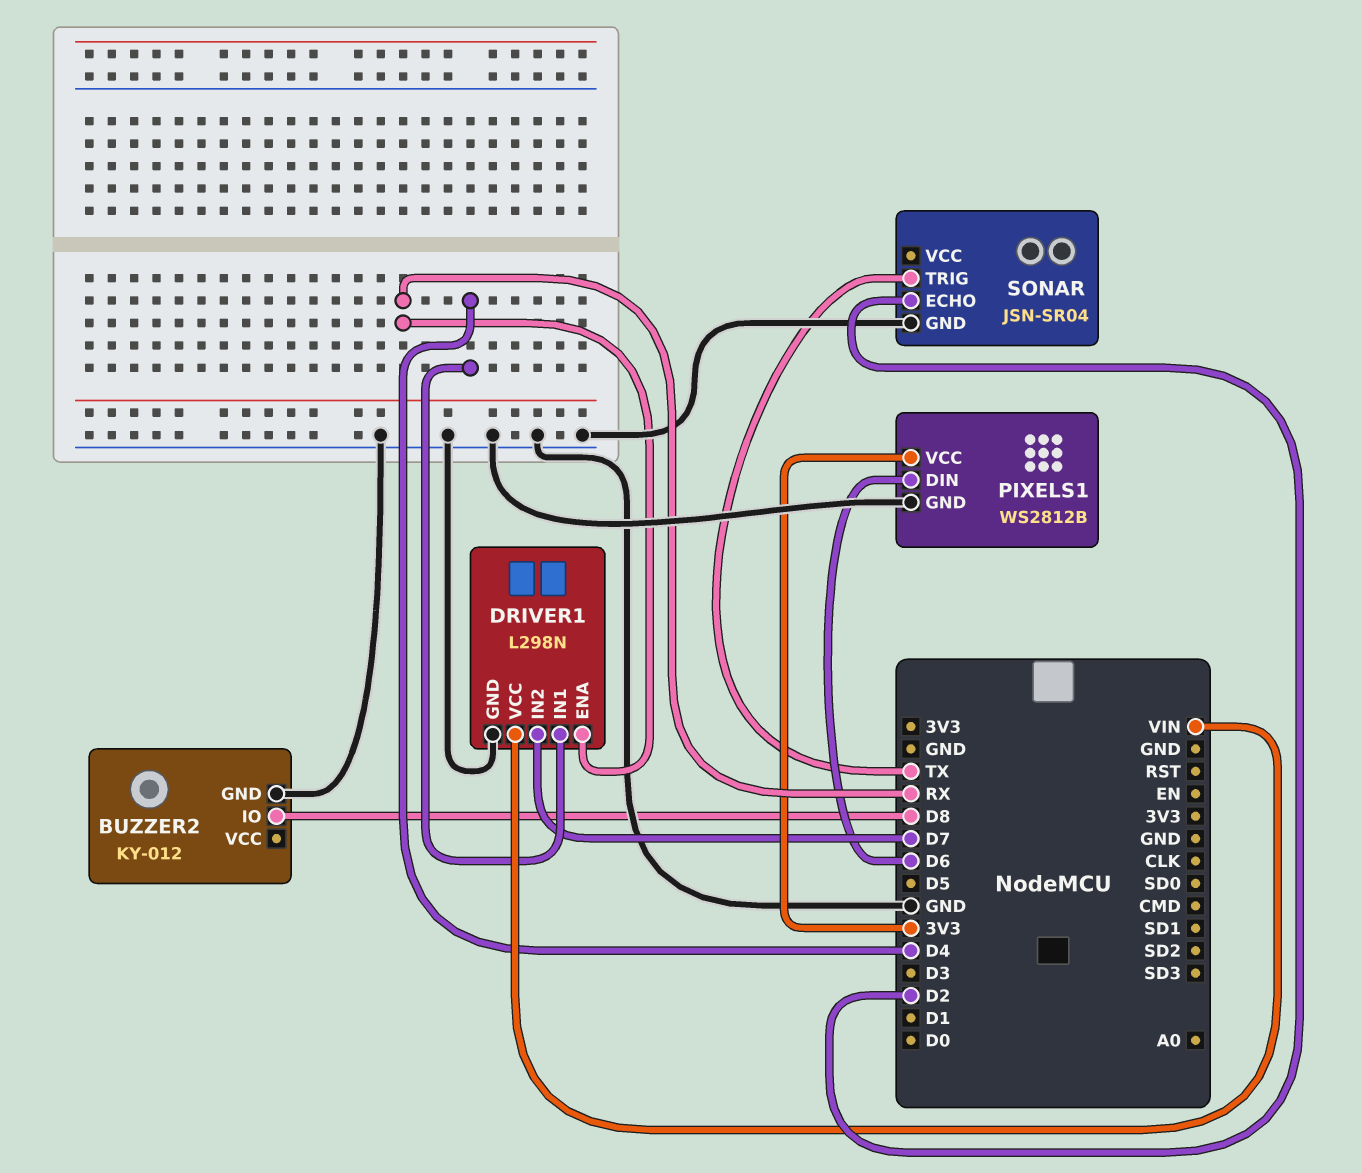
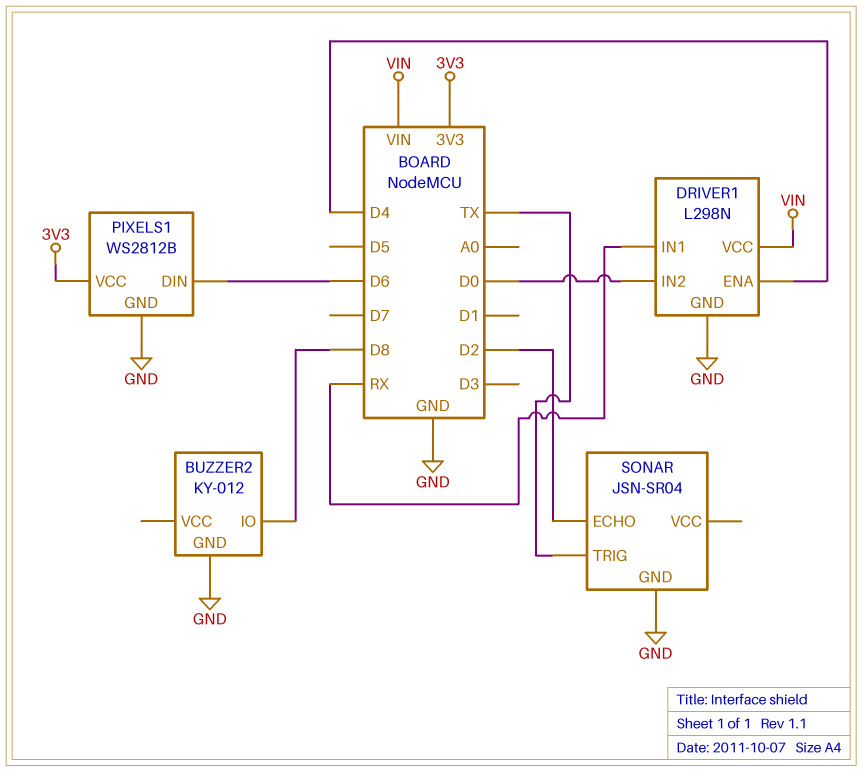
DRIVER1 pin ENA: RX -> D4
DRIVER1 pin IN1: D4 -> RX
DRIVER1 pin IN2: D7 -> D0

